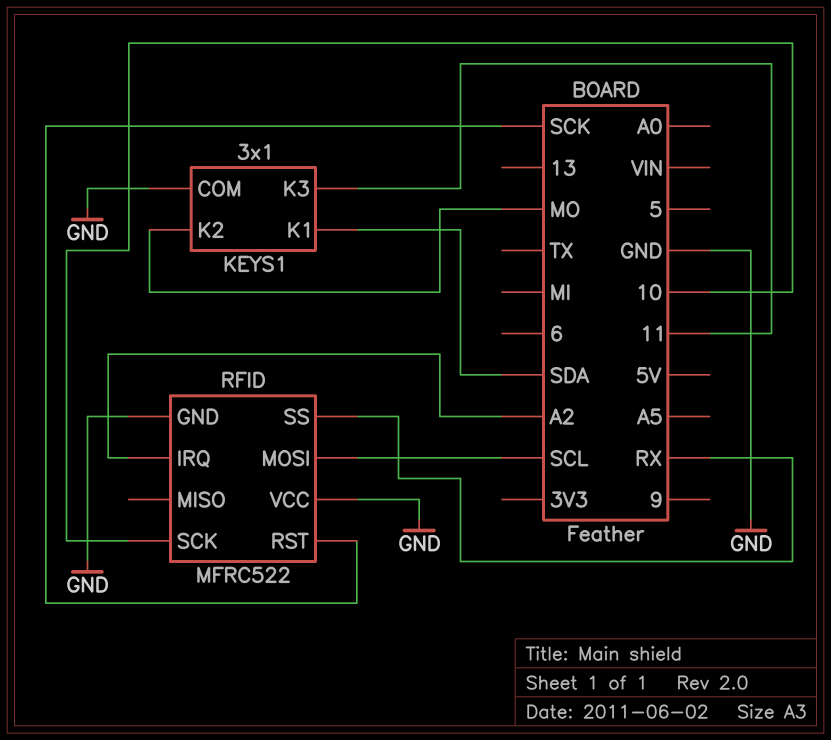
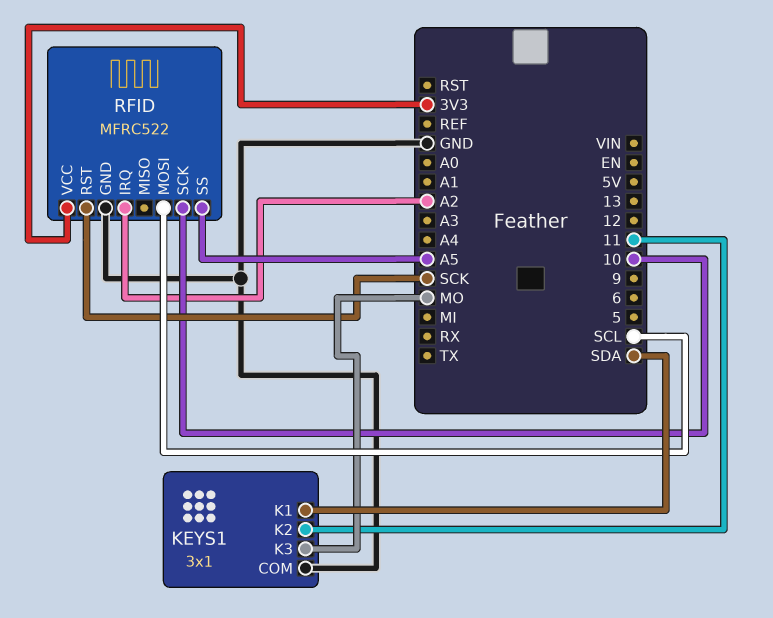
KEYS1 pin K2: MO -> 11
KEYS1 pin K3: 11 -> MO
RFID pin SS: RX -> A5
RFID pin VCC: GND -> 3V3

